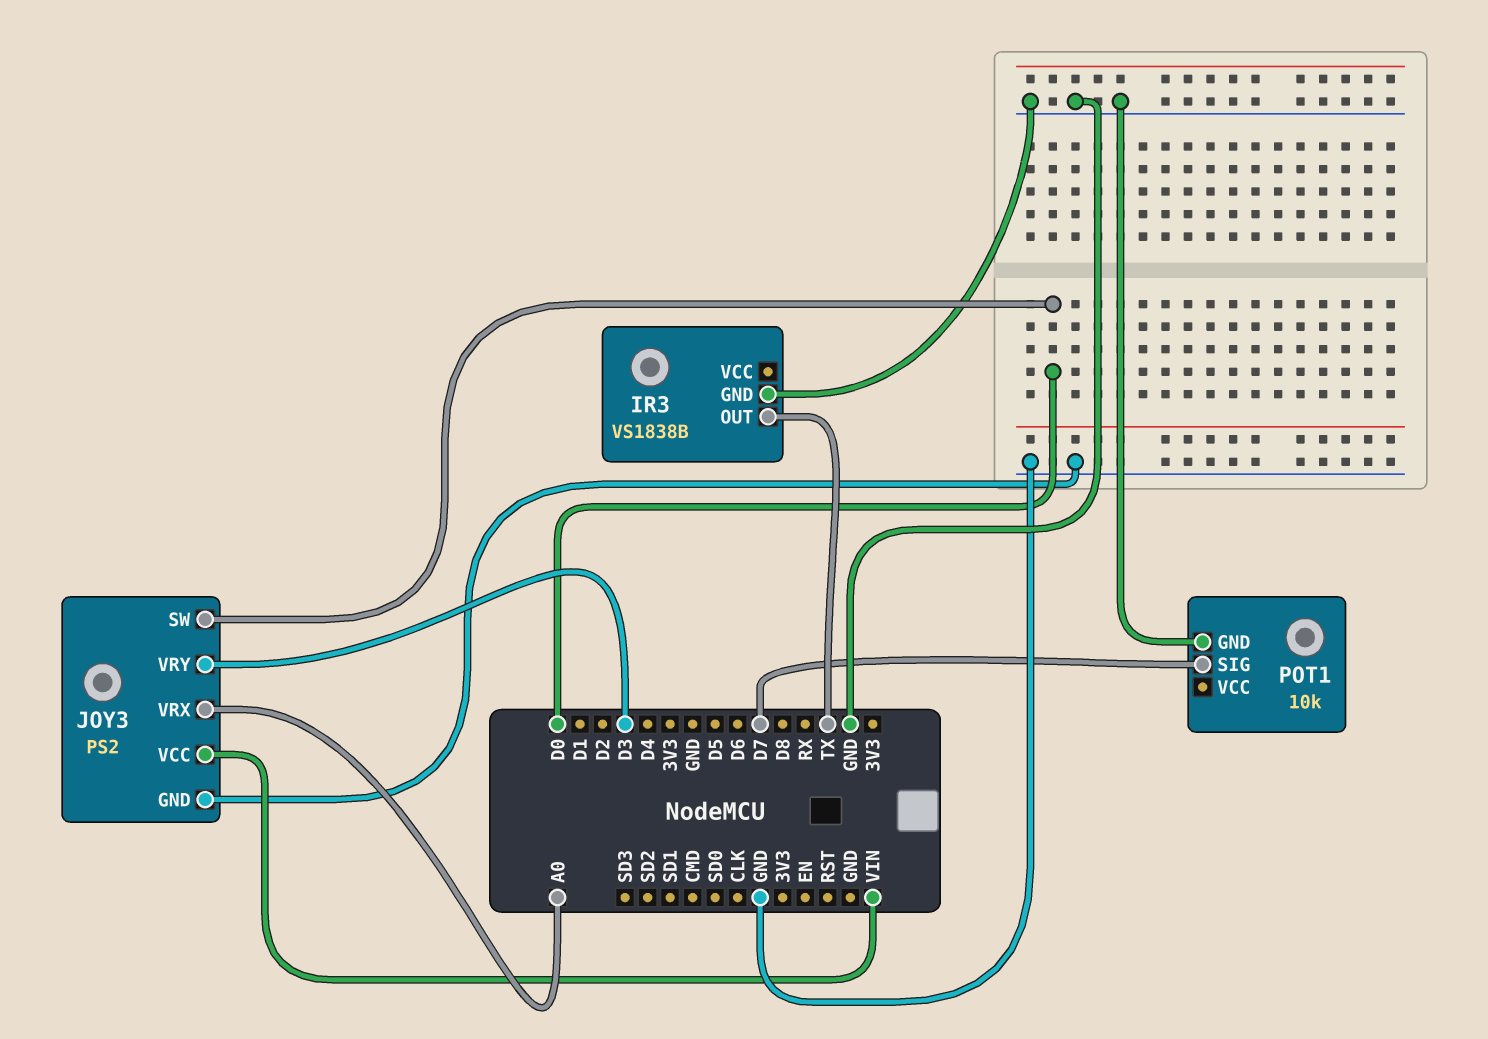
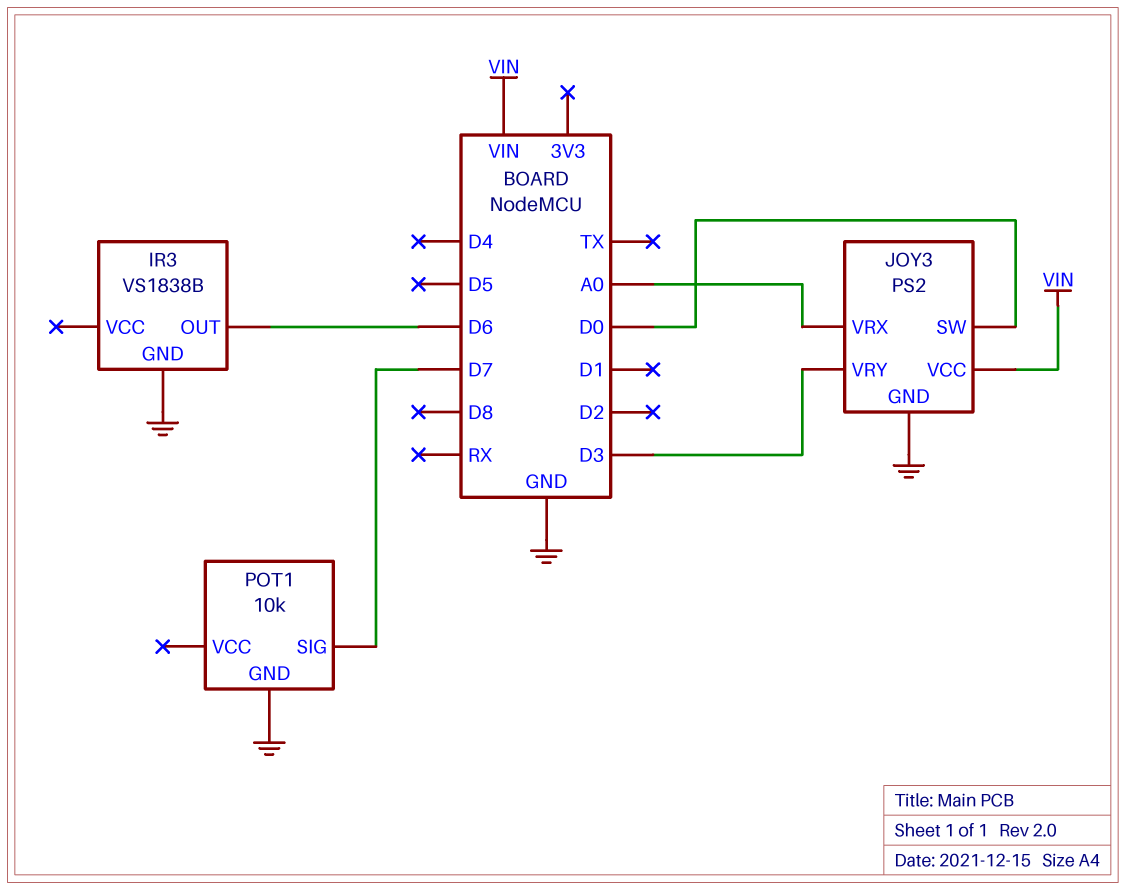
IR3 pin OUT: TX -> D6

